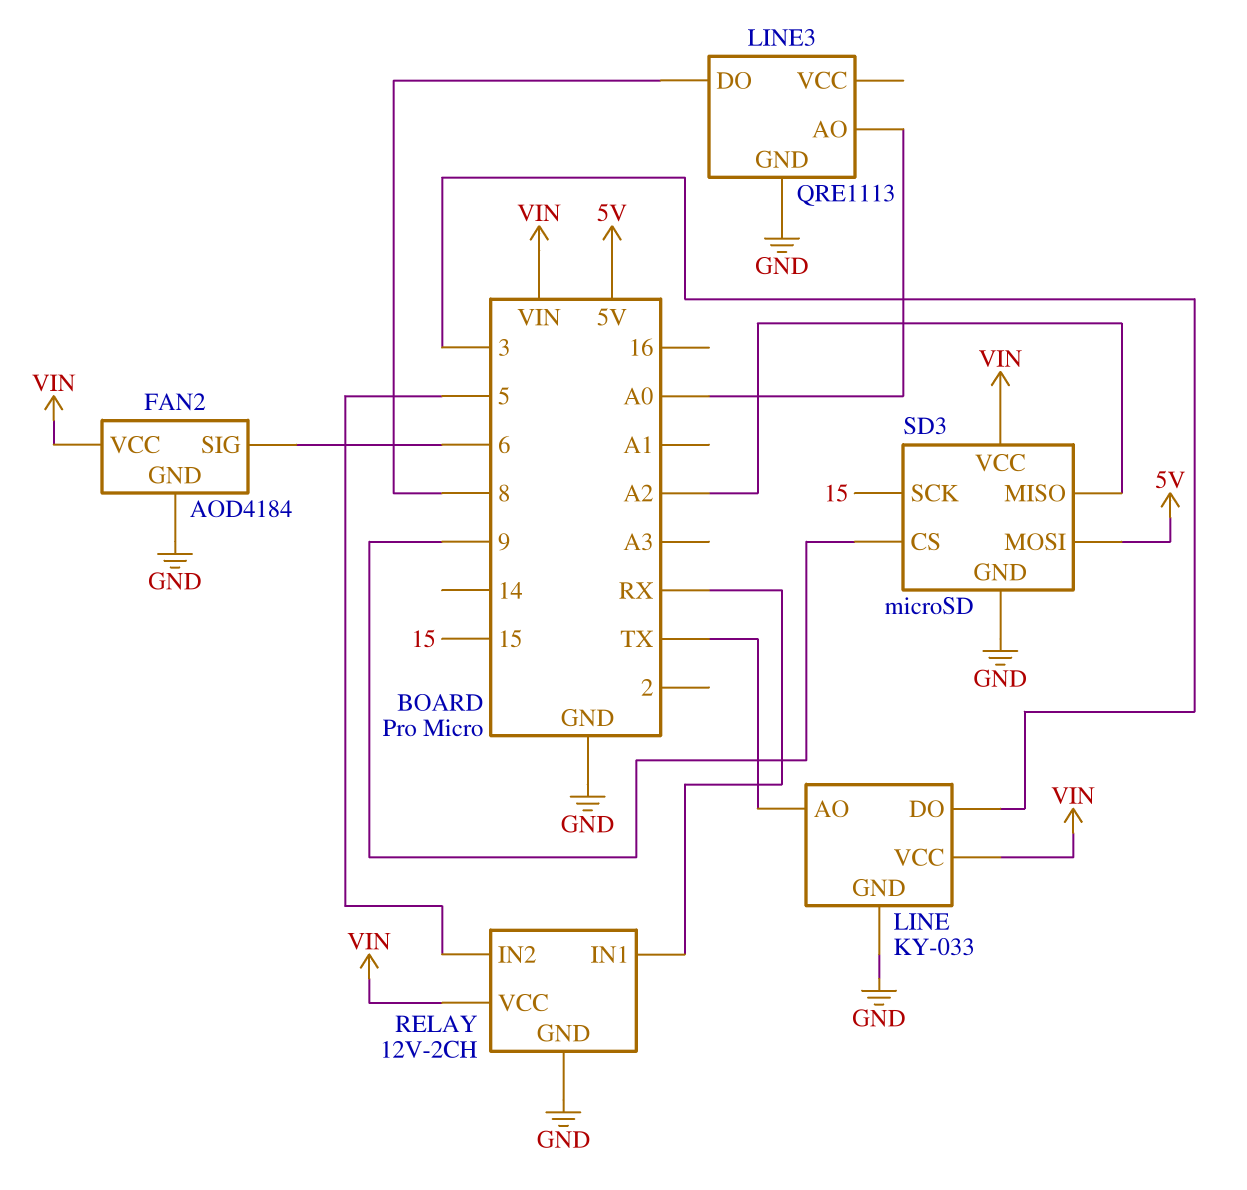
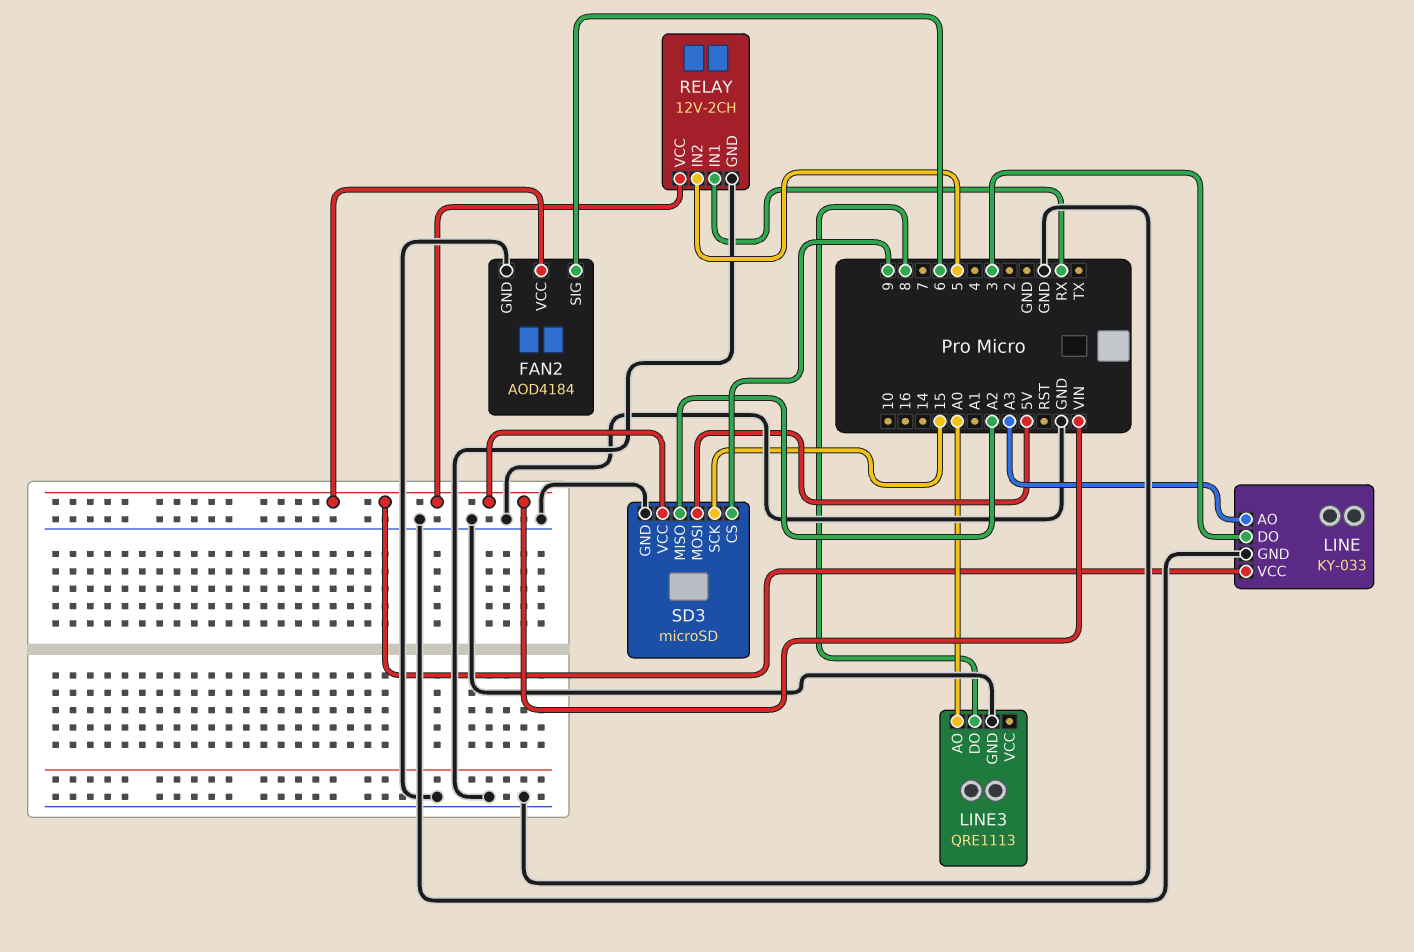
LINE pin AO: TX -> A3

